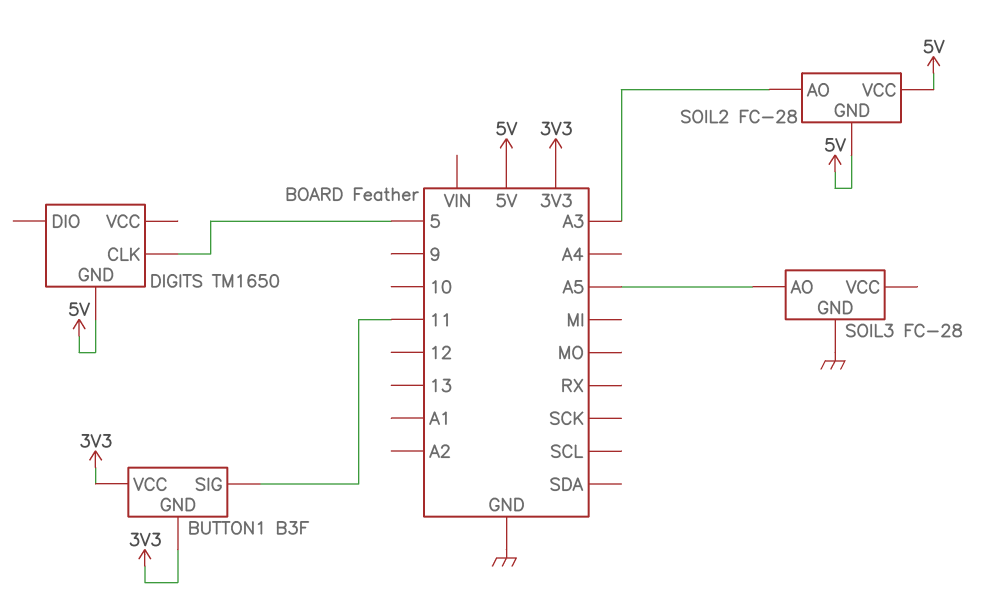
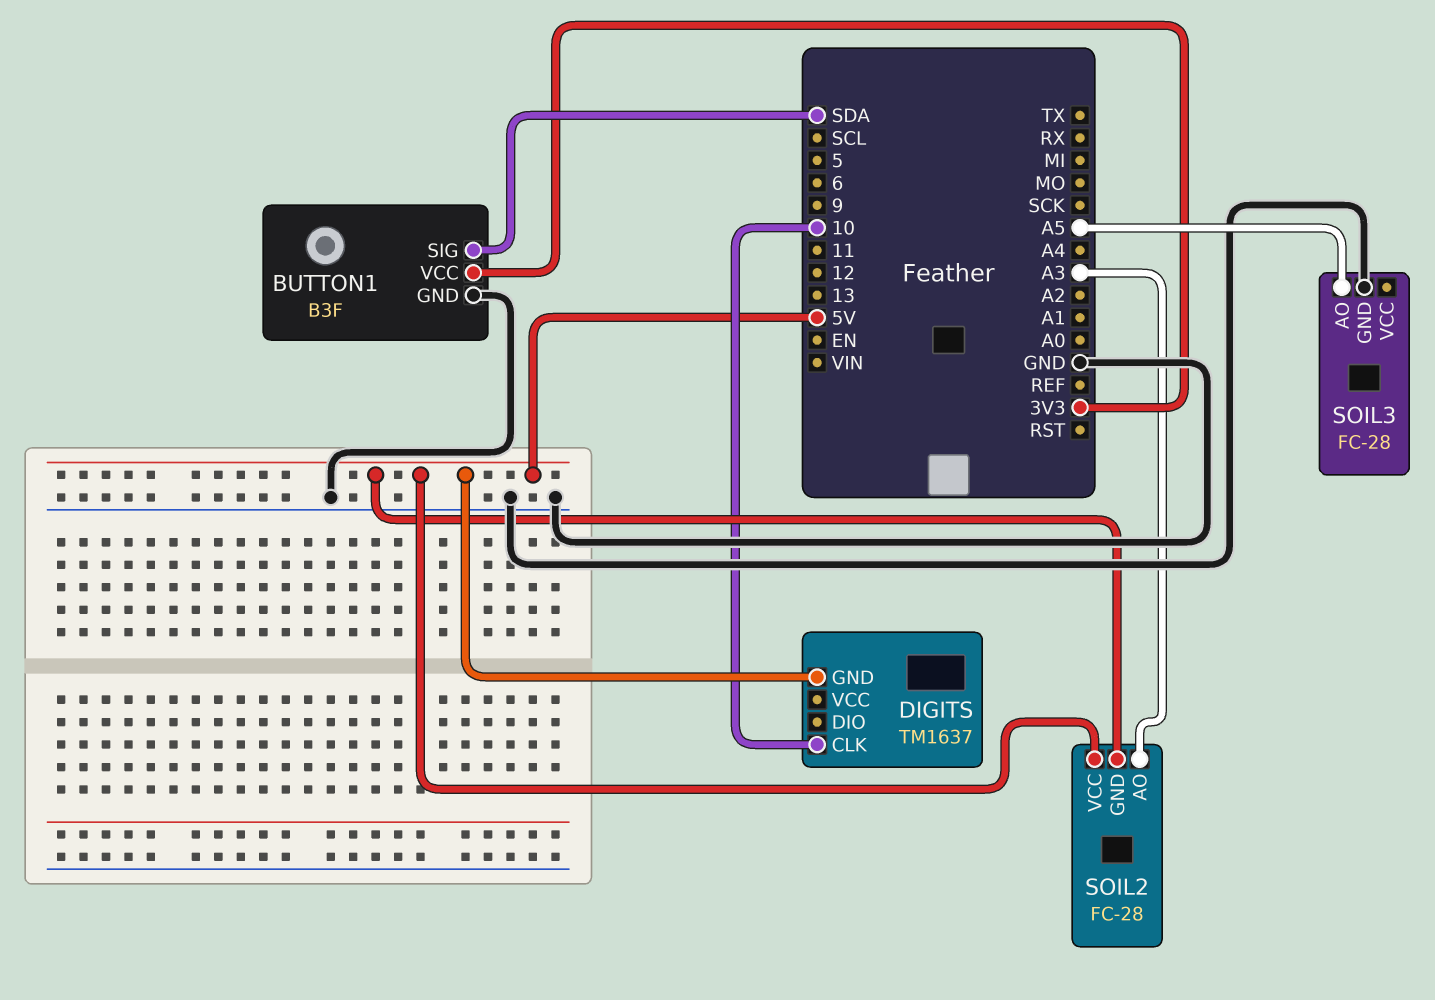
BUTTON1 pin GND: 3V3 -> GND
BUTTON1 pin SIG: 11 -> SDA
DIGITS: TM1650 -> TM1637
DIGITS pin CLK: 5 -> 10

